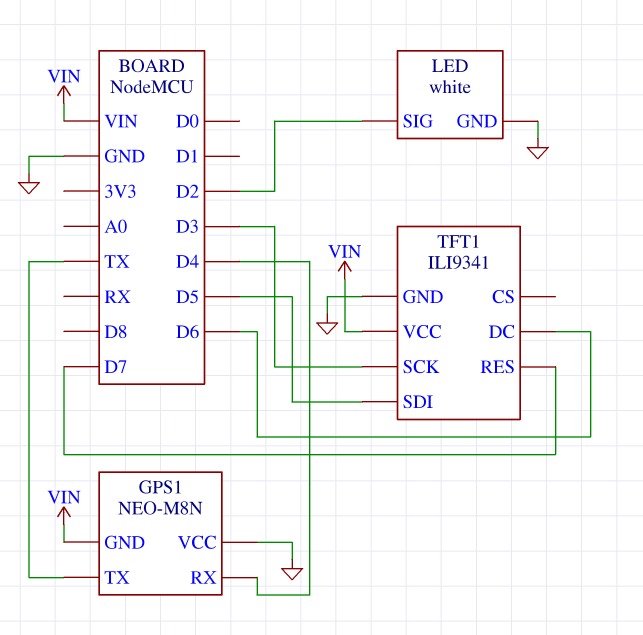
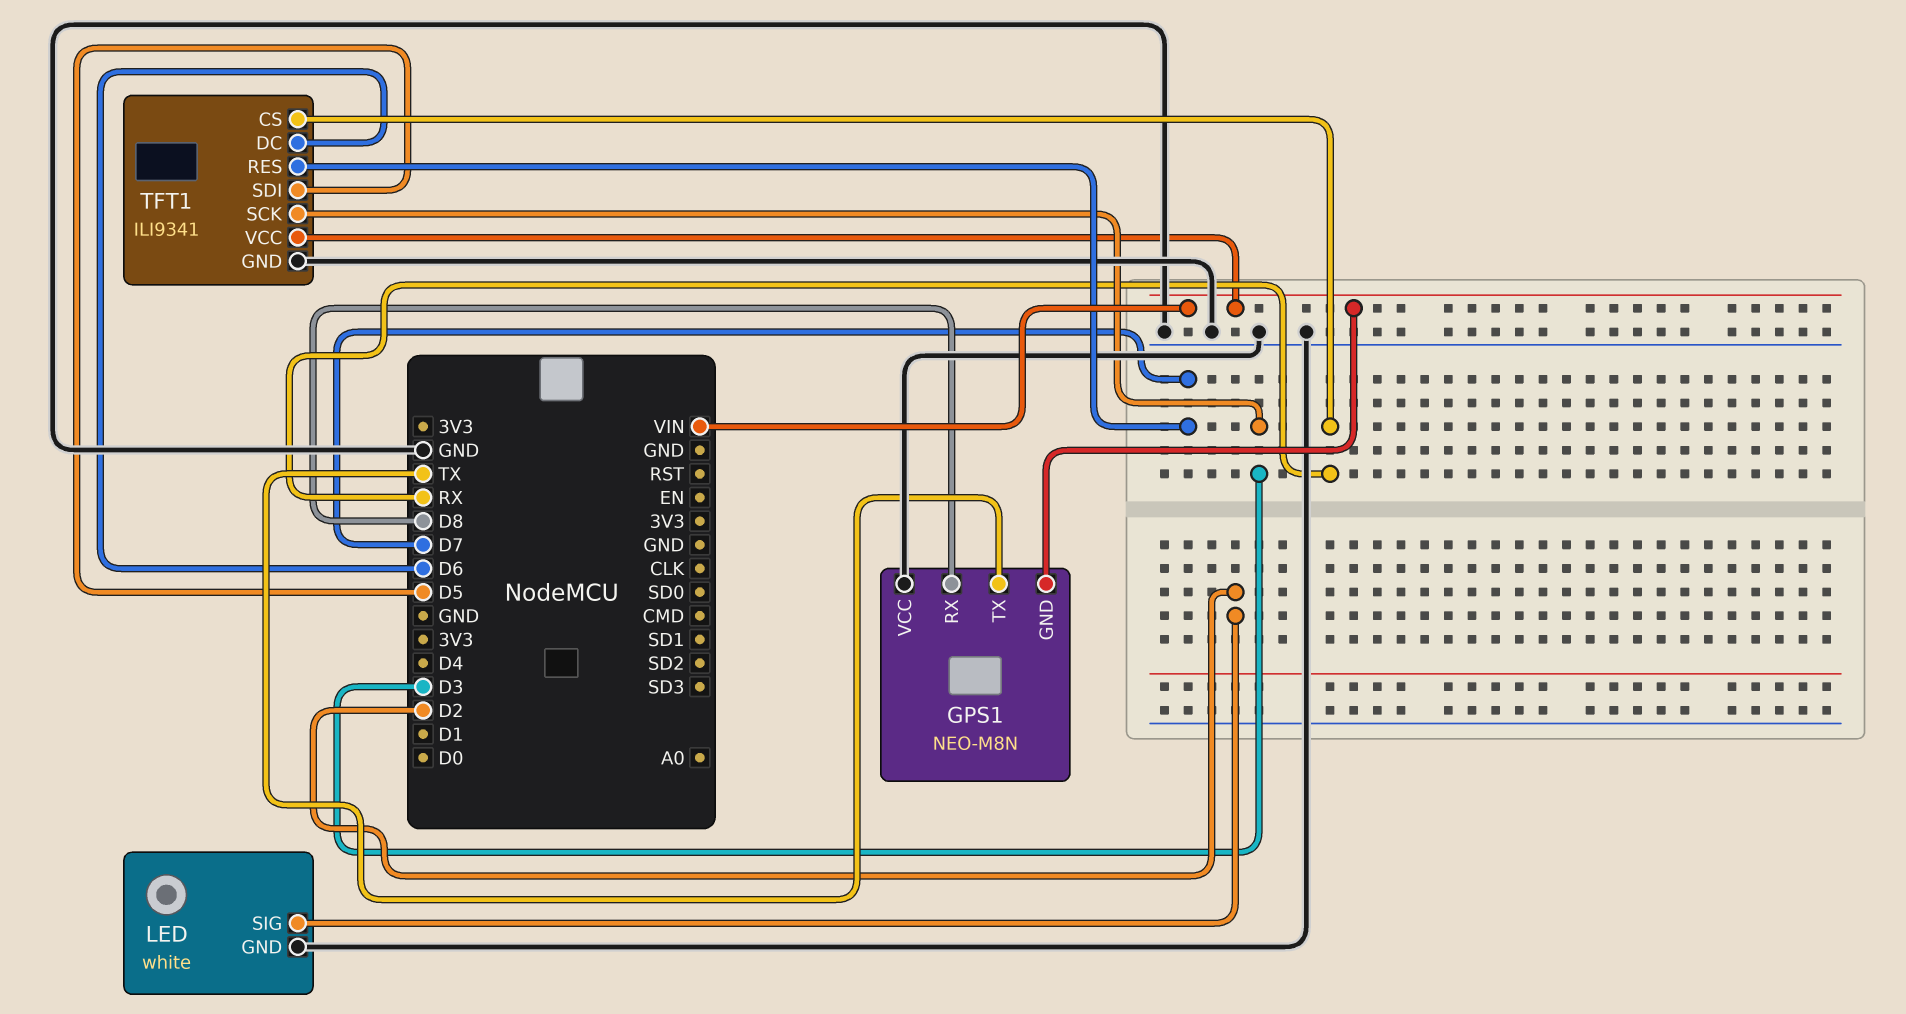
GPS1 pin RX: D4 -> D8
TFT1 pin CS: none -> RX

